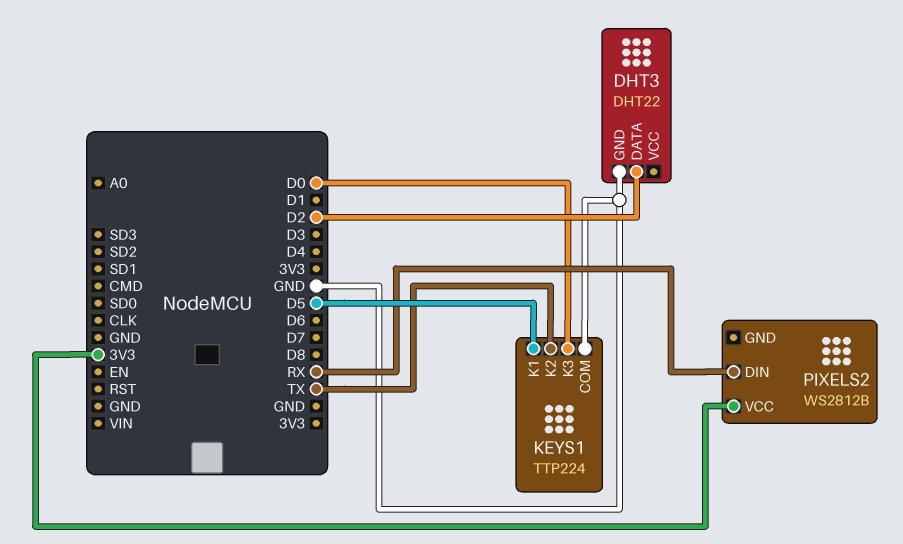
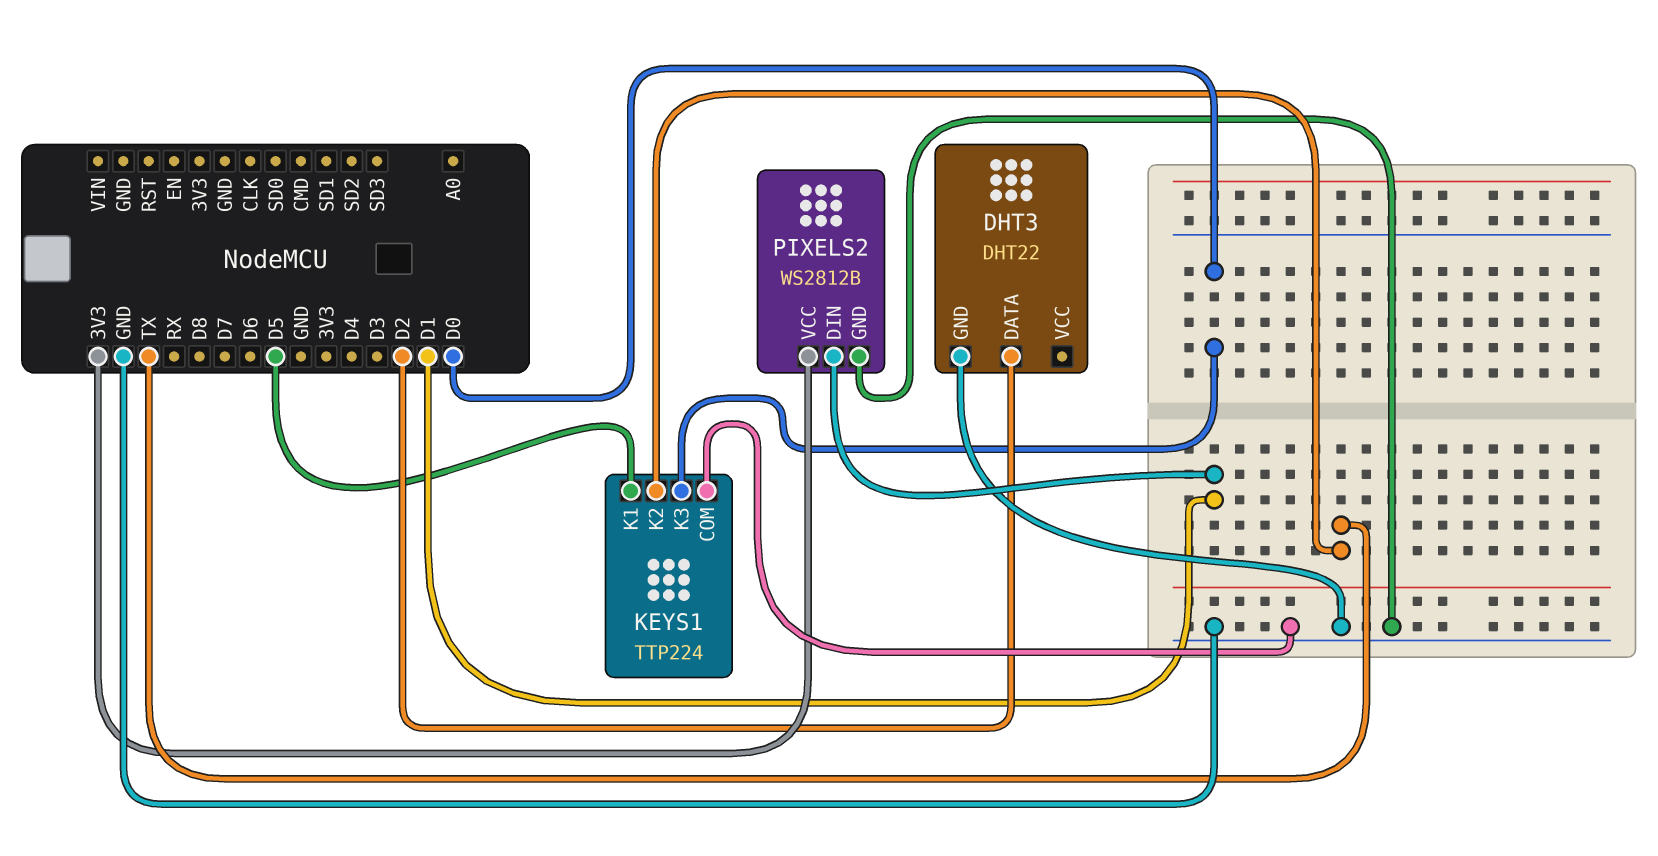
PIXELS2 pin DIN: RX -> D1
PIXELS2 pin GND: none -> GND

